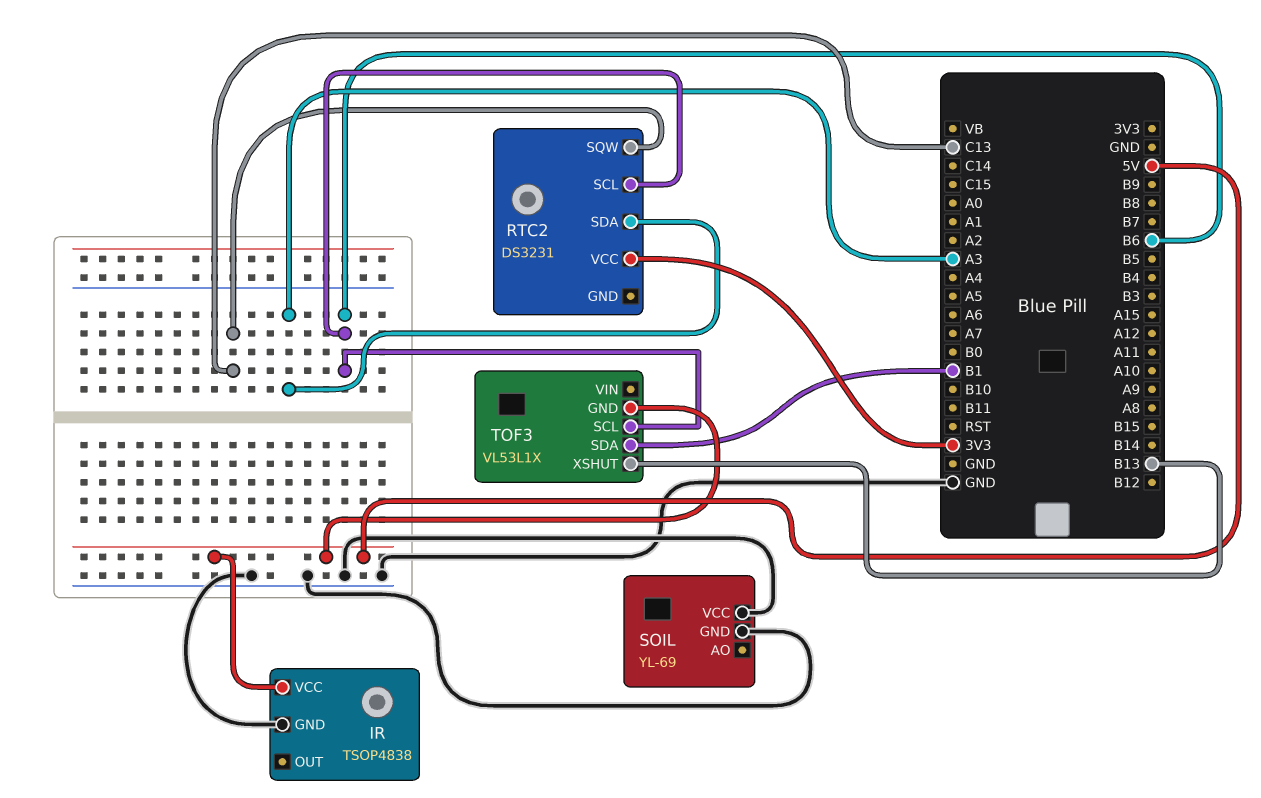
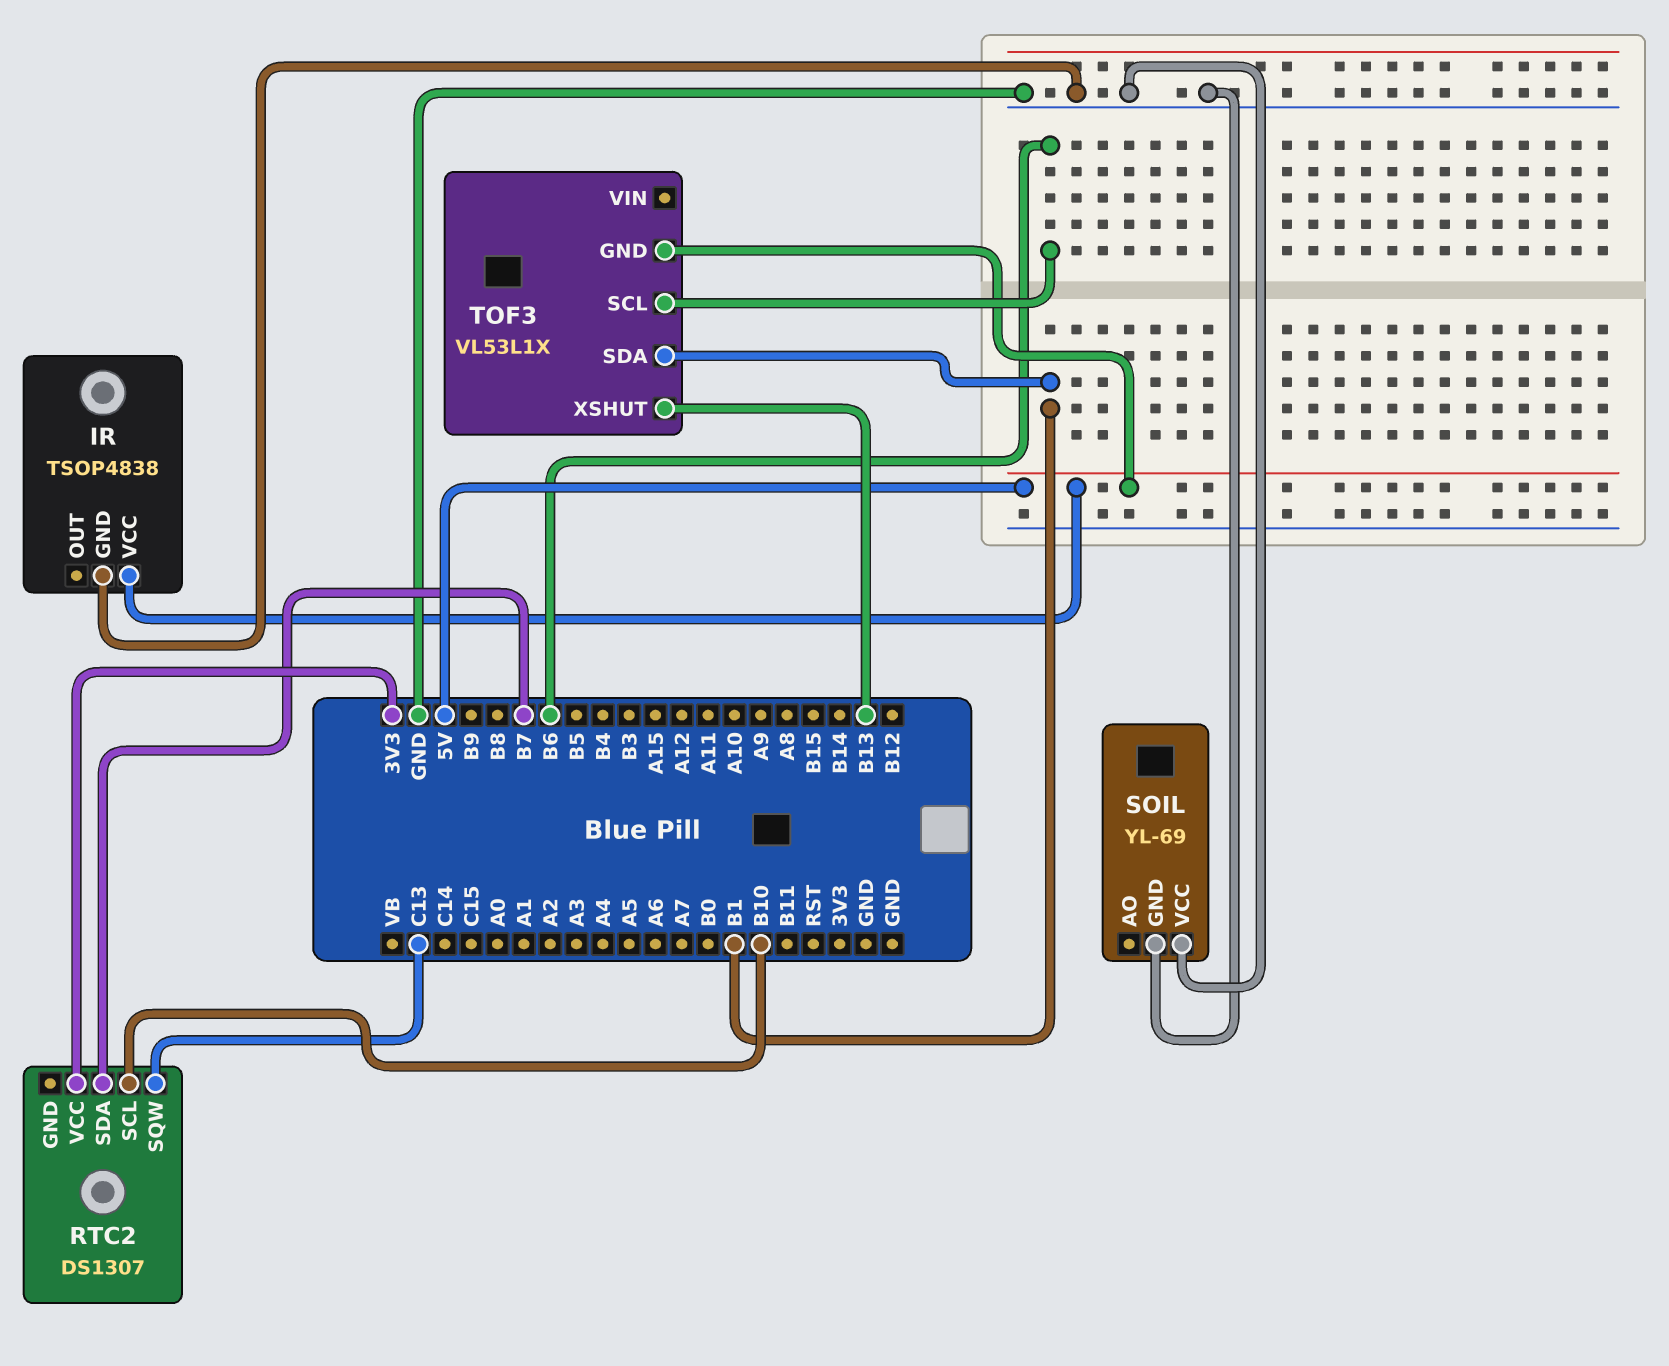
RTC2: DS3231 -> DS1307
RTC2 pin SCL: B6 -> B10
RTC2 pin SDA: A3 -> B7

